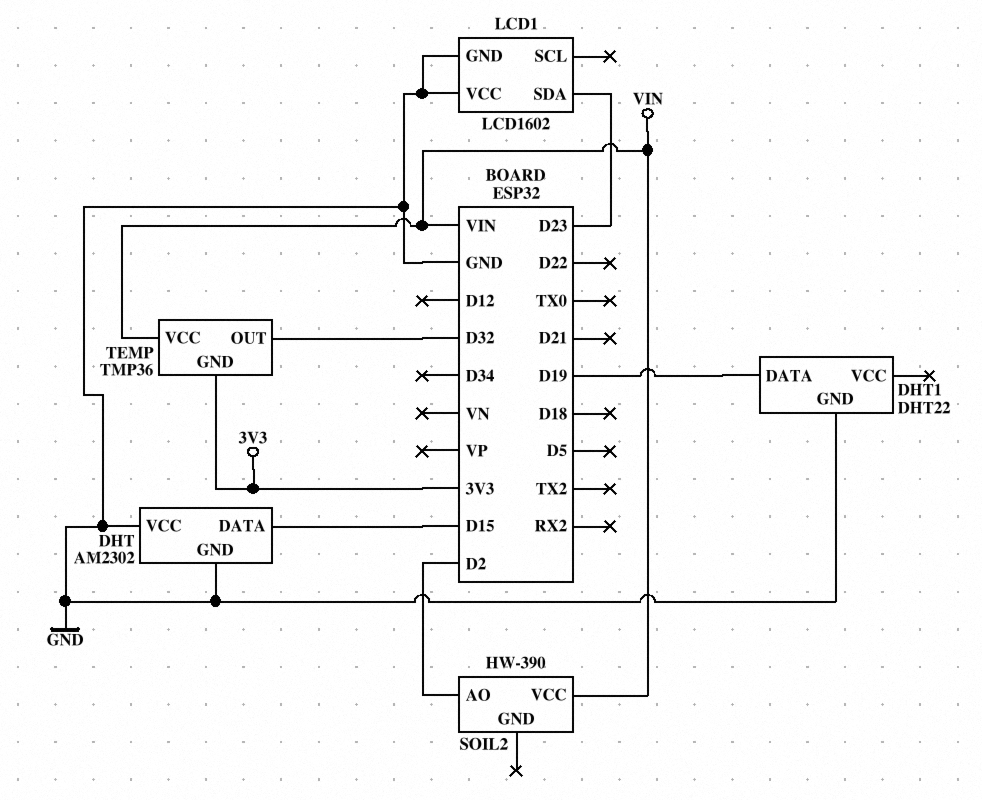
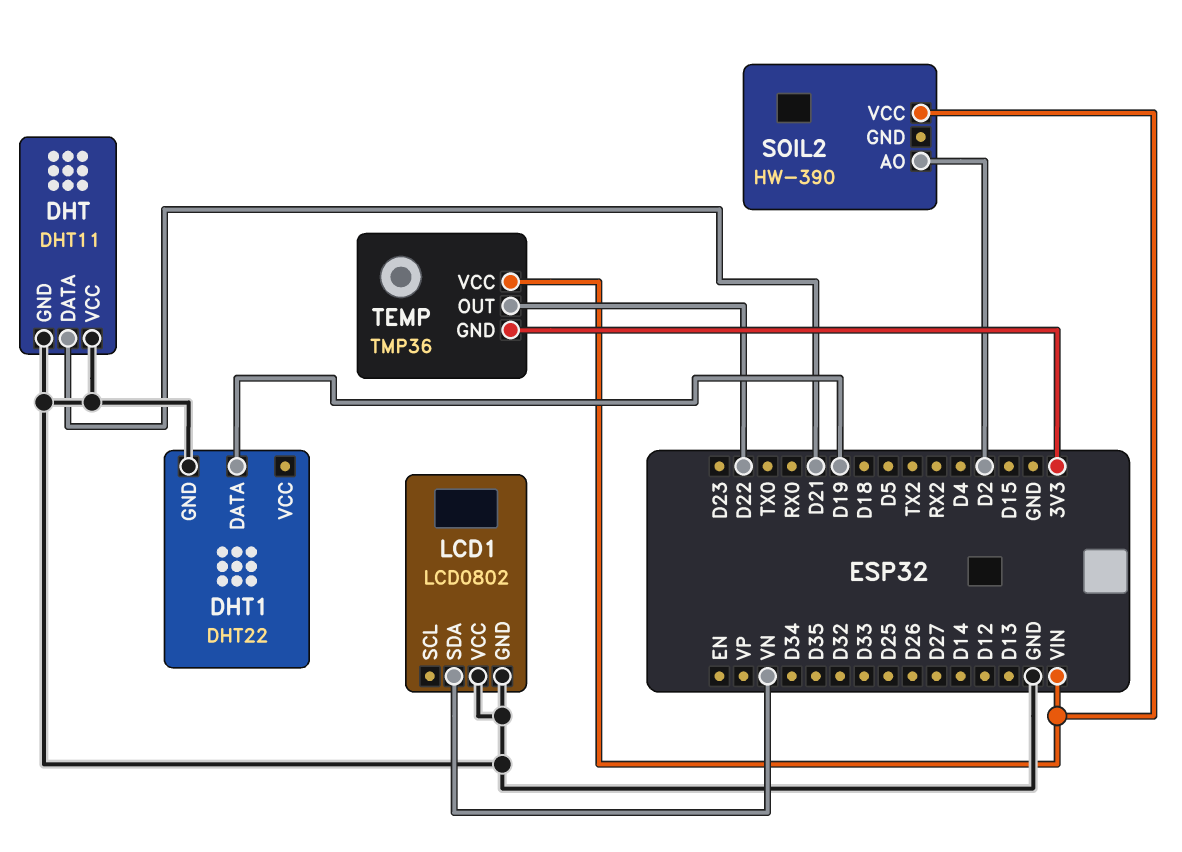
DHT: AM2302 -> DHT11
DHT pin DATA: D15 -> D21
LCD1: LCD1602 -> LCD0802
LCD1 pin SDA: D23 -> VN
TEMP pin OUT: D32 -> D22

